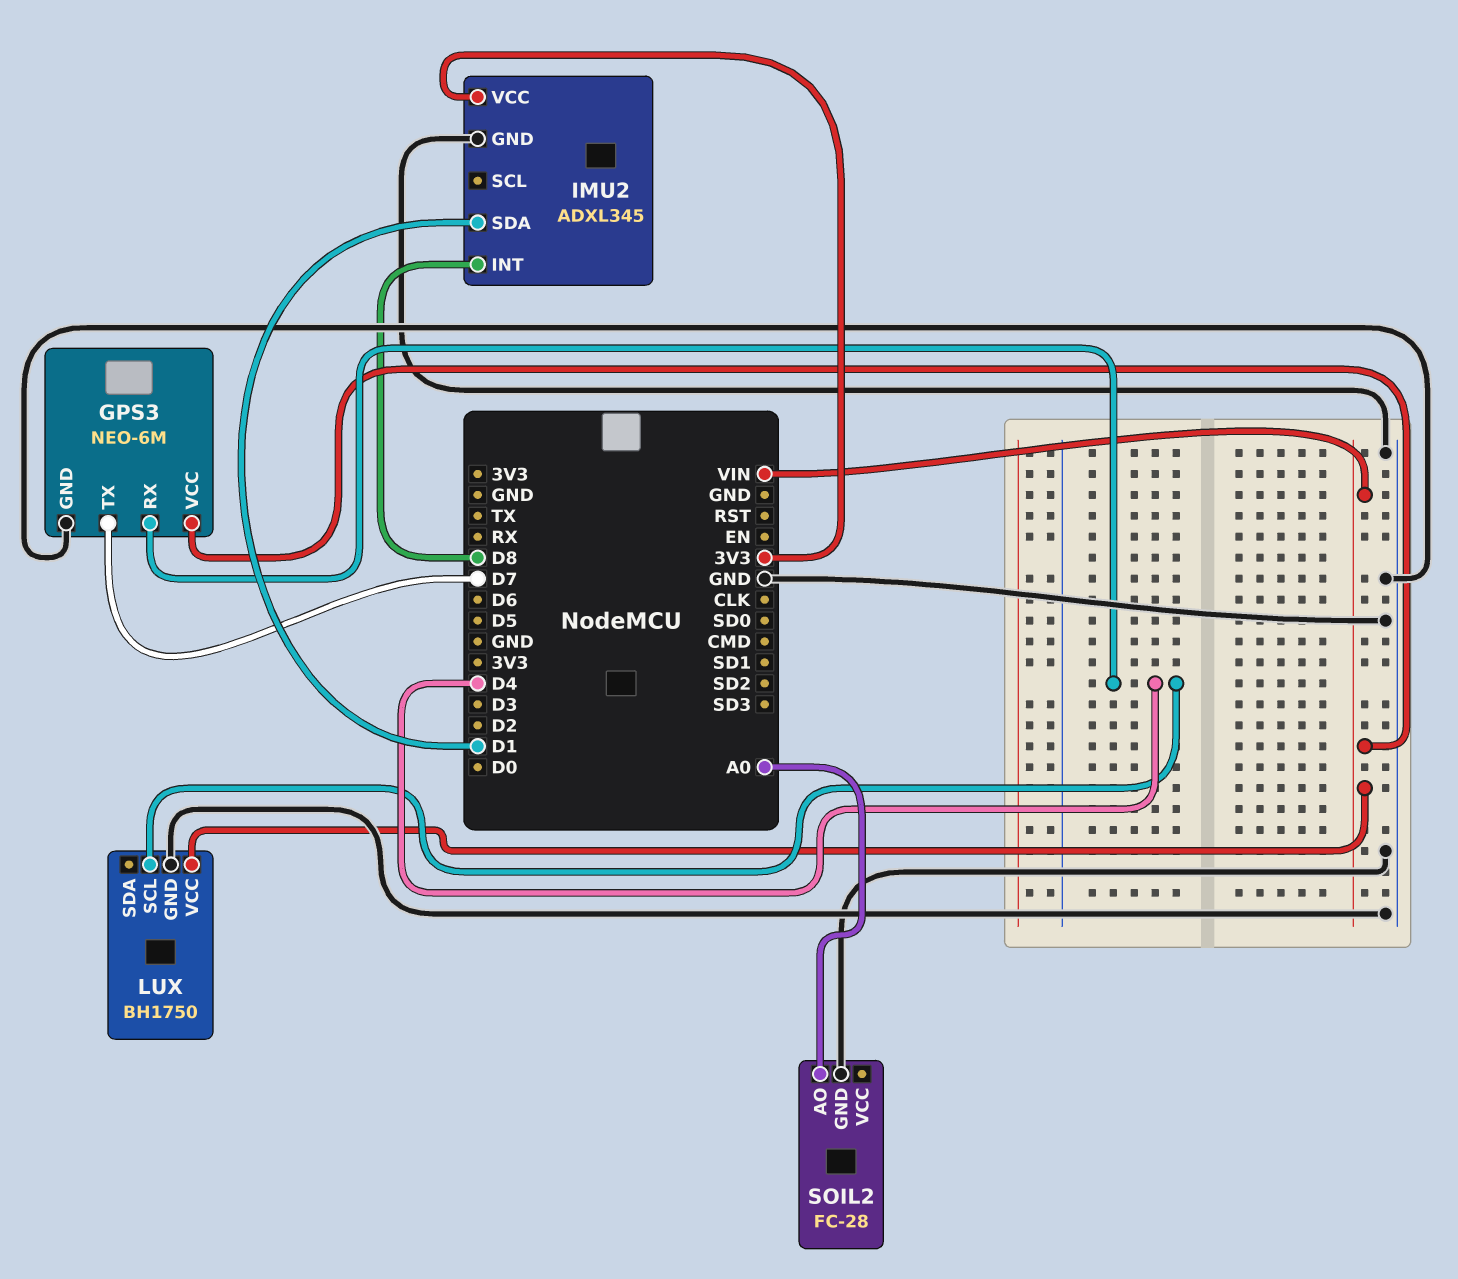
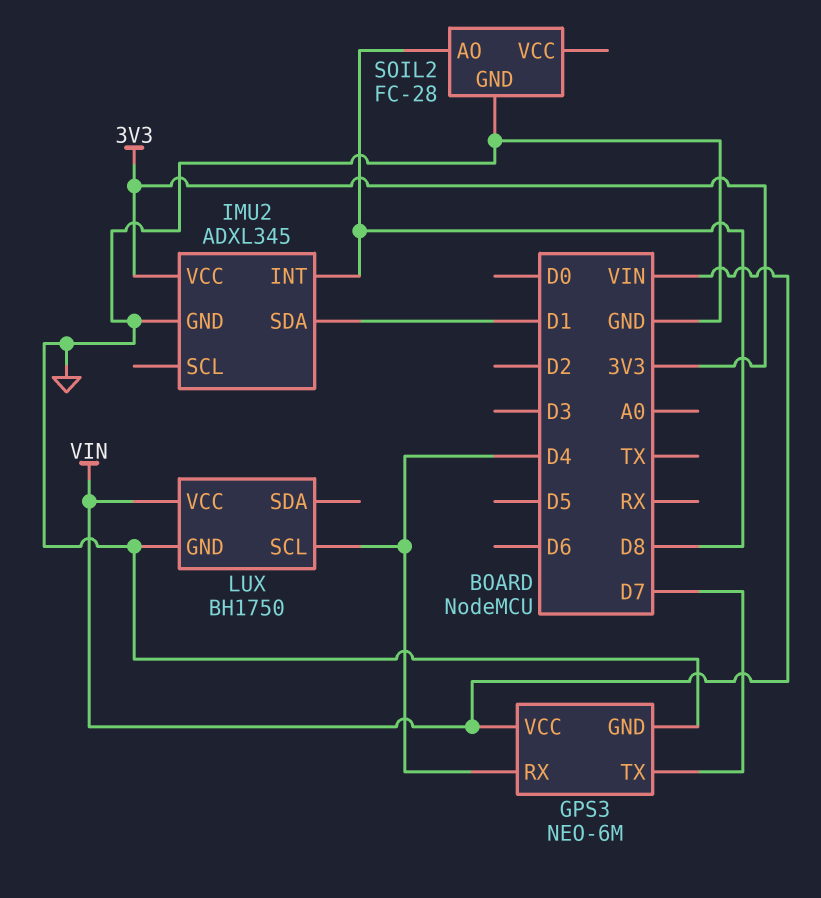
SOIL2 pin AO: A0 -> D8

